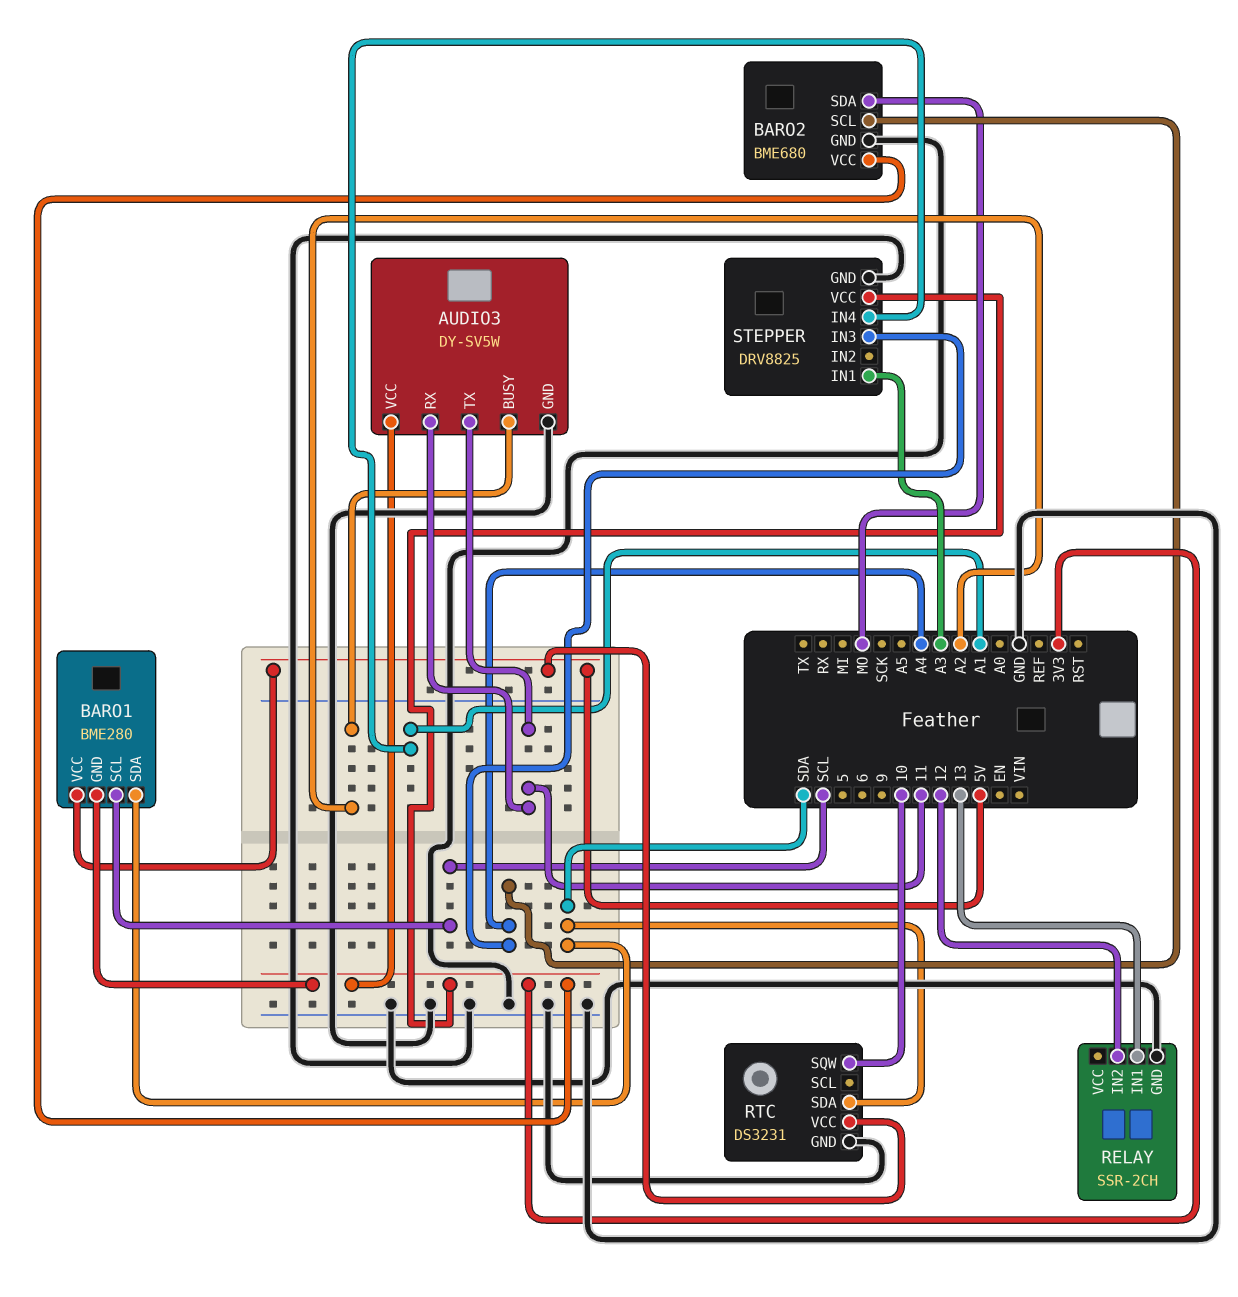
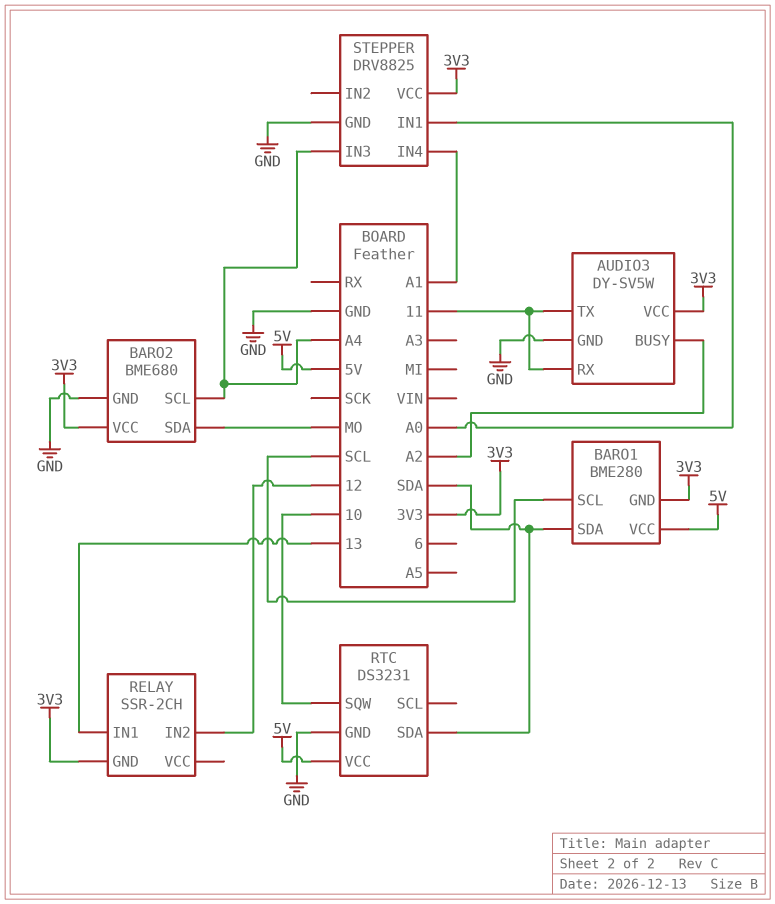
RELAY pin GND: GND -> 3V3
STEPPER pin IN1: A3 -> A0

